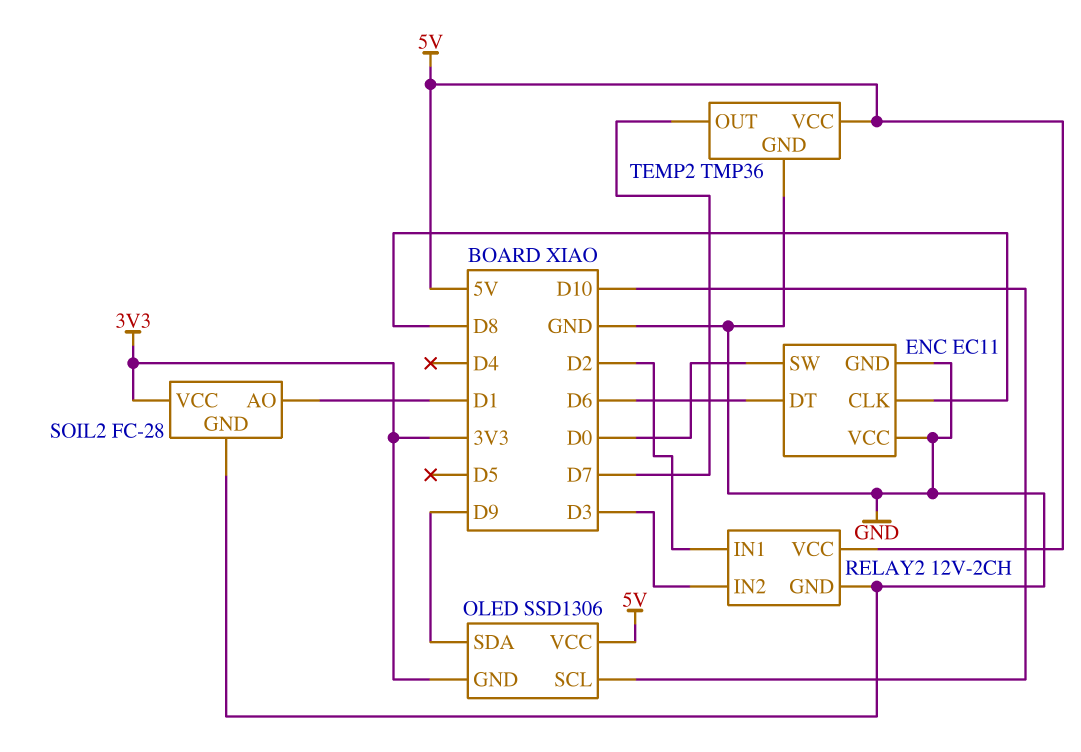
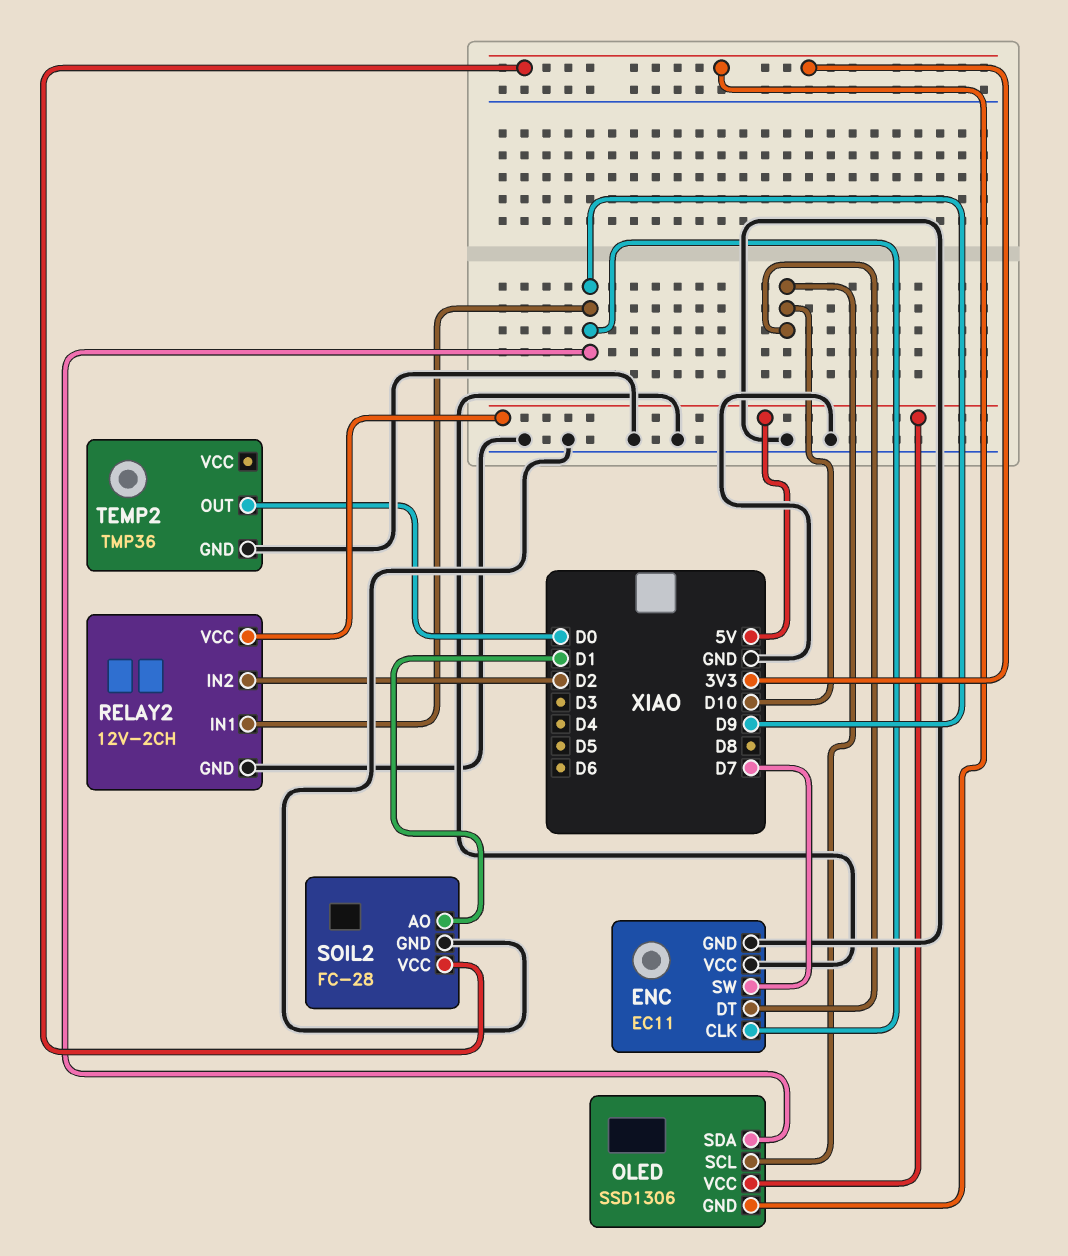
ENC pin CLK: D8 -> D9
ENC pin DT: D6 -> D10
ENC pin SW: D0 -> D7
RELAY2 pin IN1: D2 -> D9
RELAY2 pin IN2: D3 -> D2
TEMP2 pin OUT: D7 -> D0
TEMP2 pin VCC: 5V -> none

